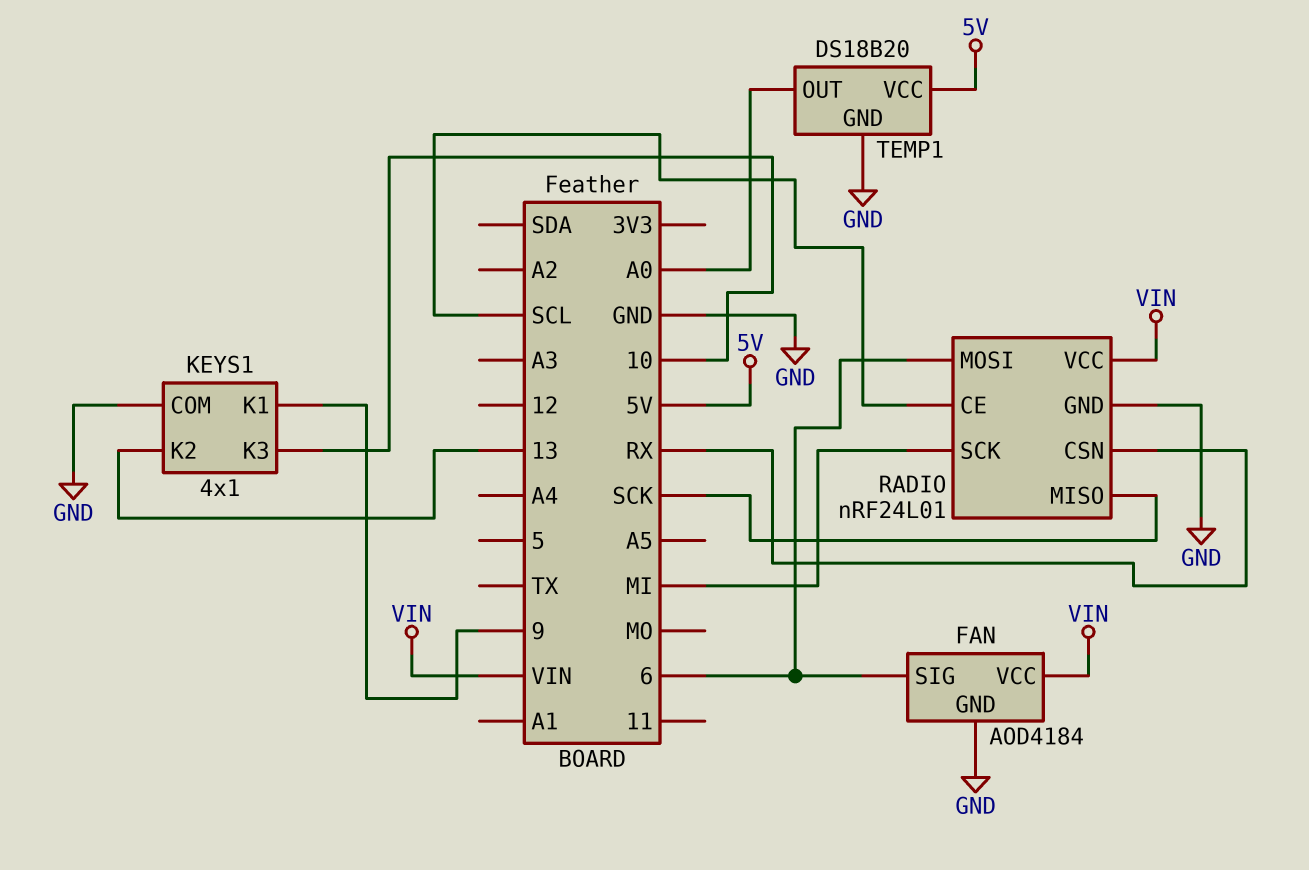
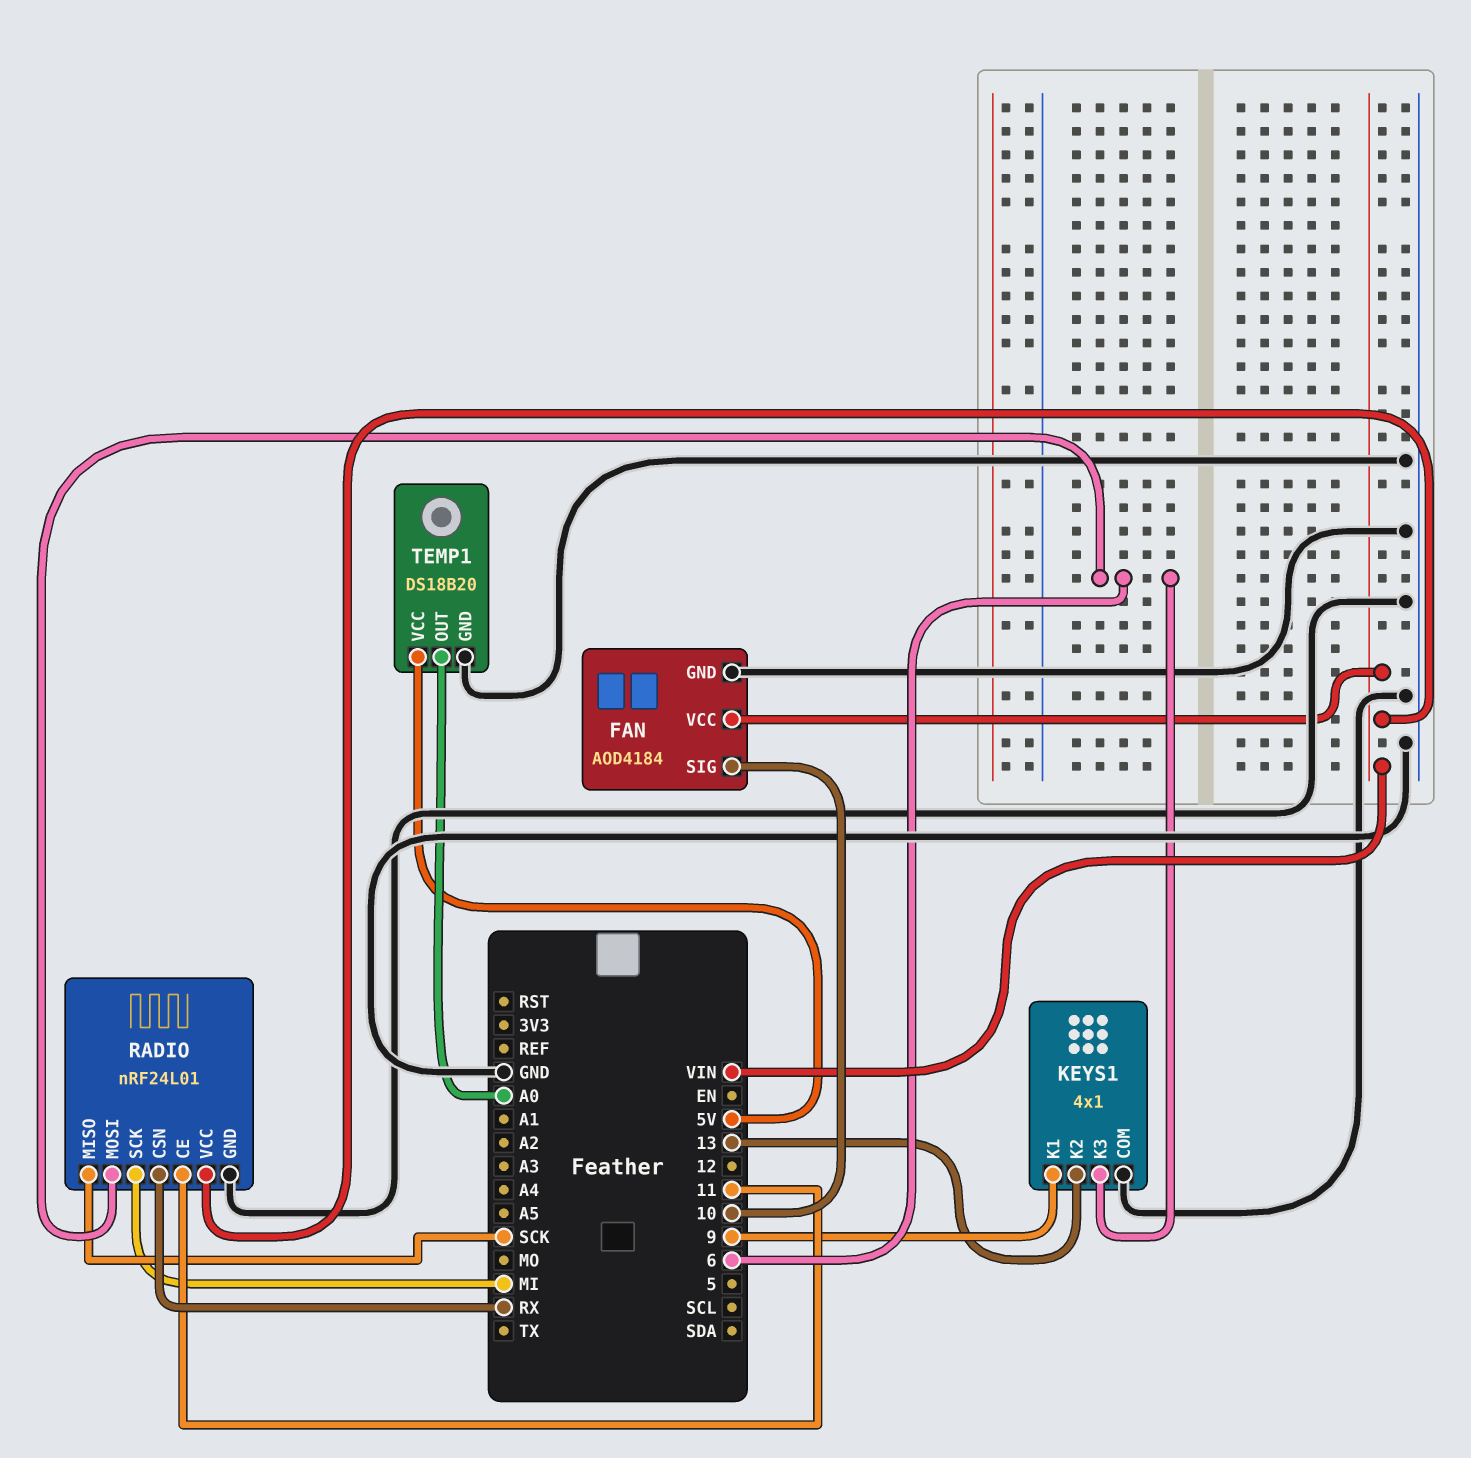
FAN pin SIG: 6 -> 10
KEYS1 pin K3: 10 -> 6
RADIO pin CE: SCL -> 11

